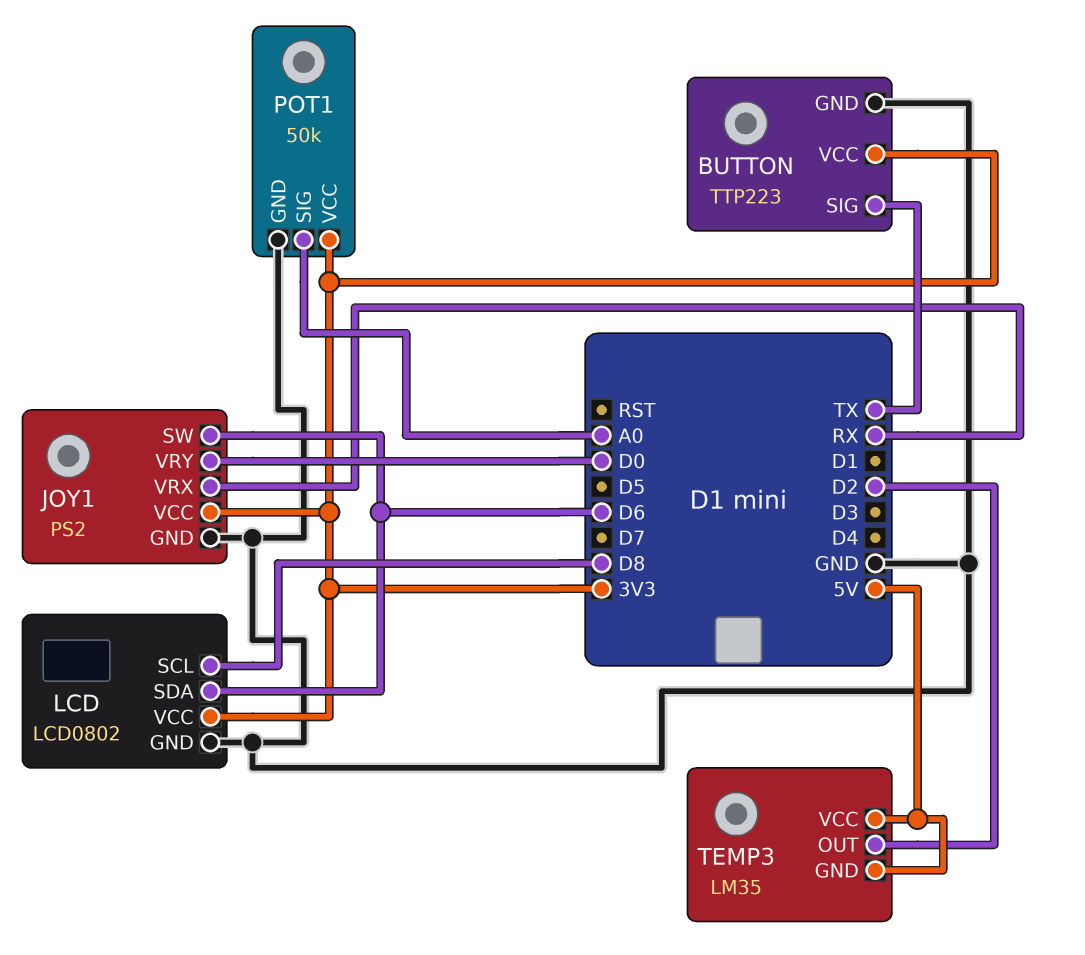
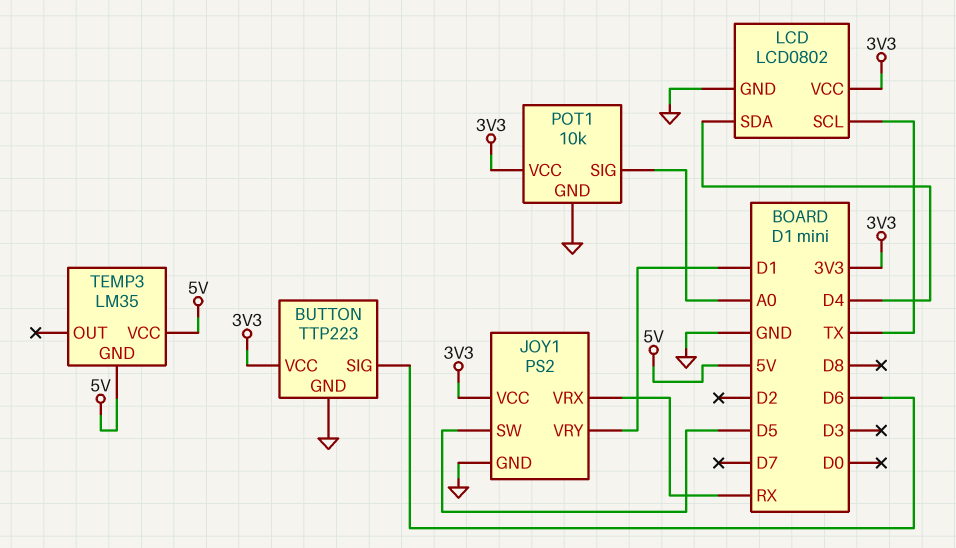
BUTTON pin SIG: TX -> D6
JOY1 pin SW: D6 -> D5
JOY1 pin VRY: D0 -> D1
LCD pin SCL: D8 -> TX
LCD pin SDA: D6 -> D4
POT1: 50k -> 10k
TEMP3 pin OUT: D2 -> none

